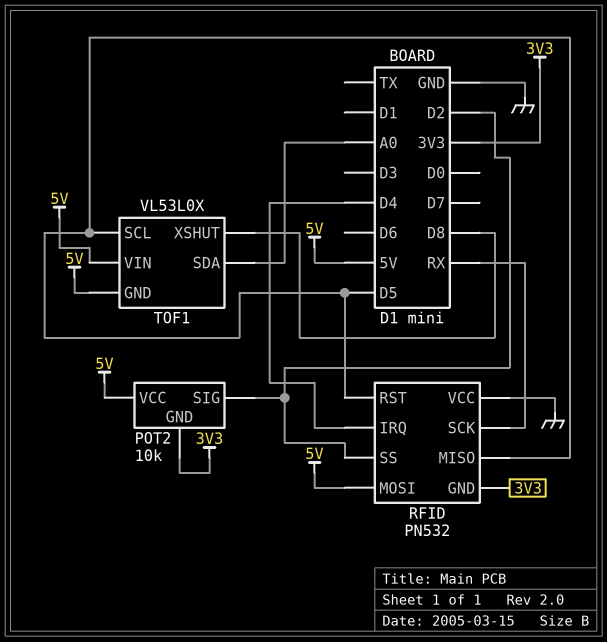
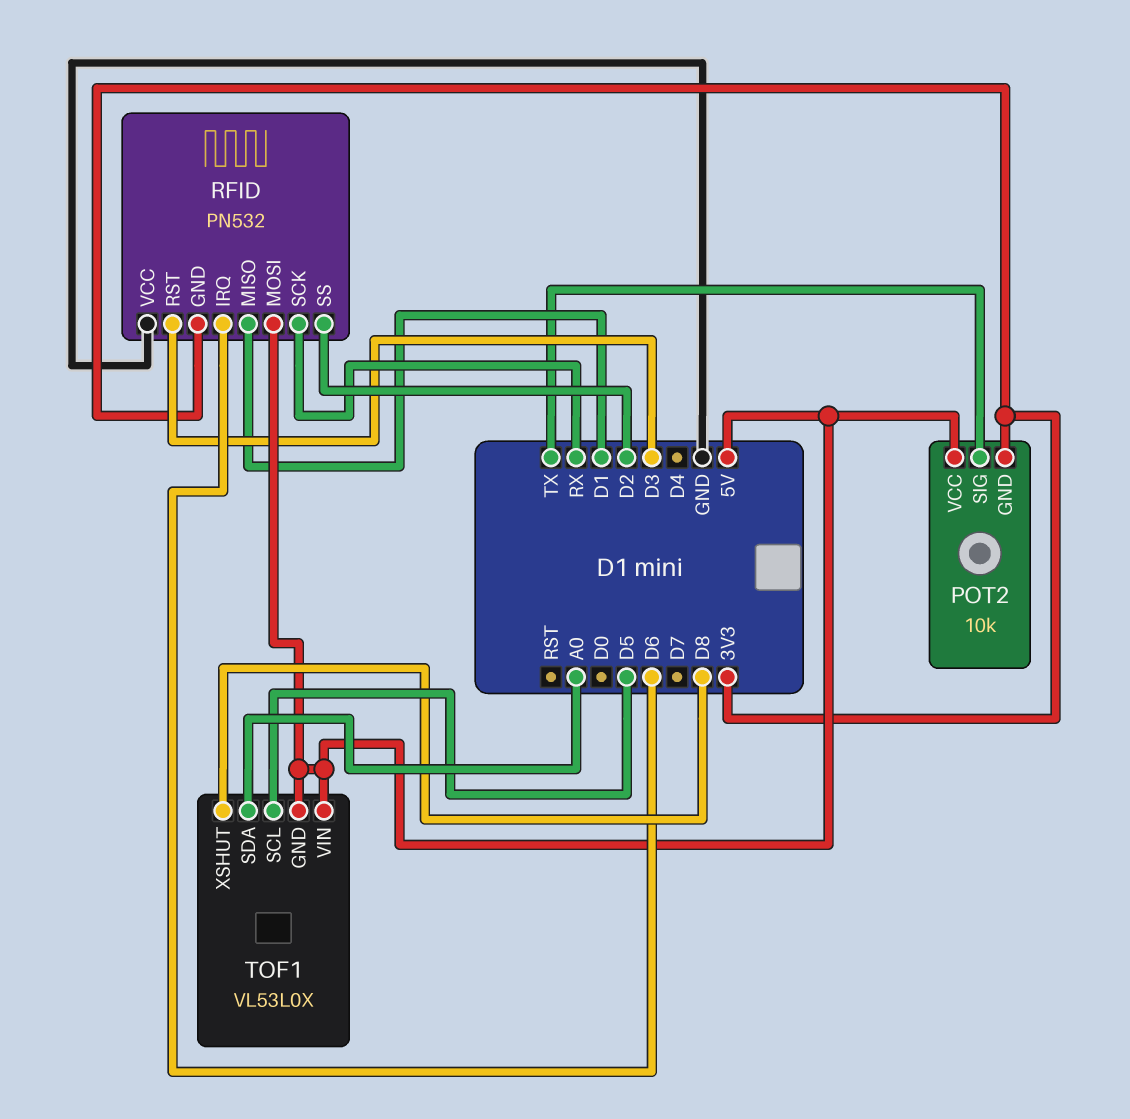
POT2 pin SIG: D2 -> TX
RFID pin IRQ: D4 -> D6
RFID pin MISO: D5 -> D1
RFID pin RST: D5 -> D3

